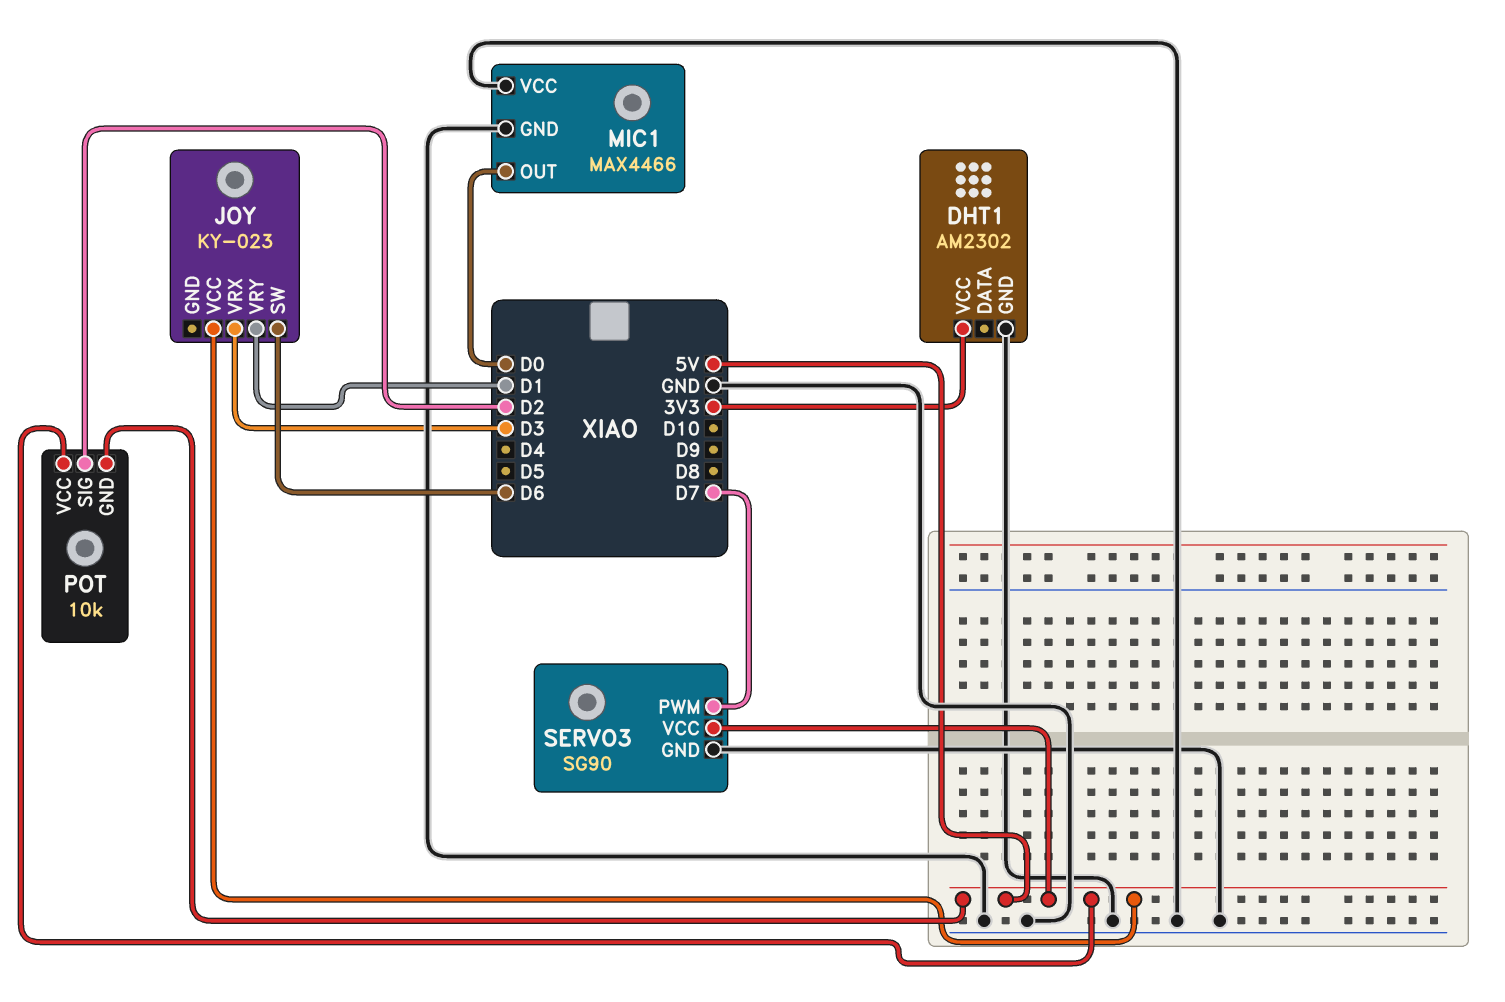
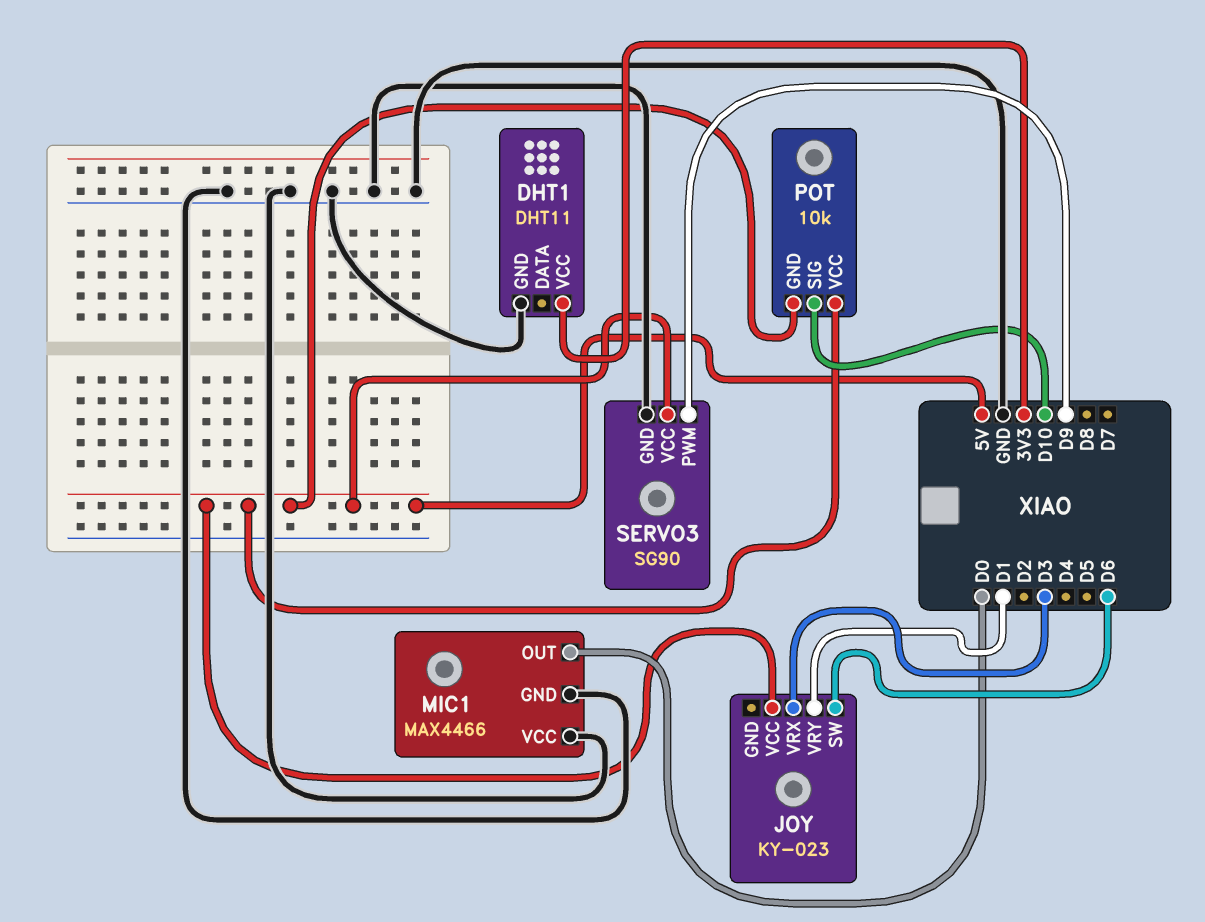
DHT1: AM2302 -> DHT11
POT pin SIG: D2 -> D10
SERVO3 pin PWM: D7 -> D9

